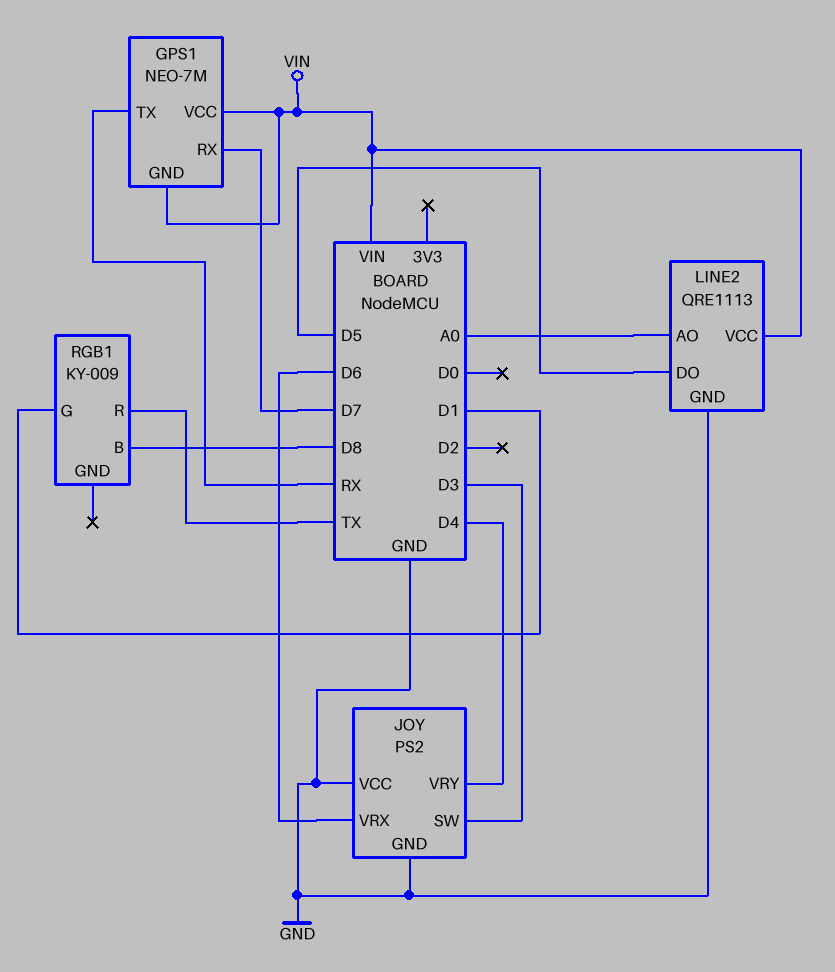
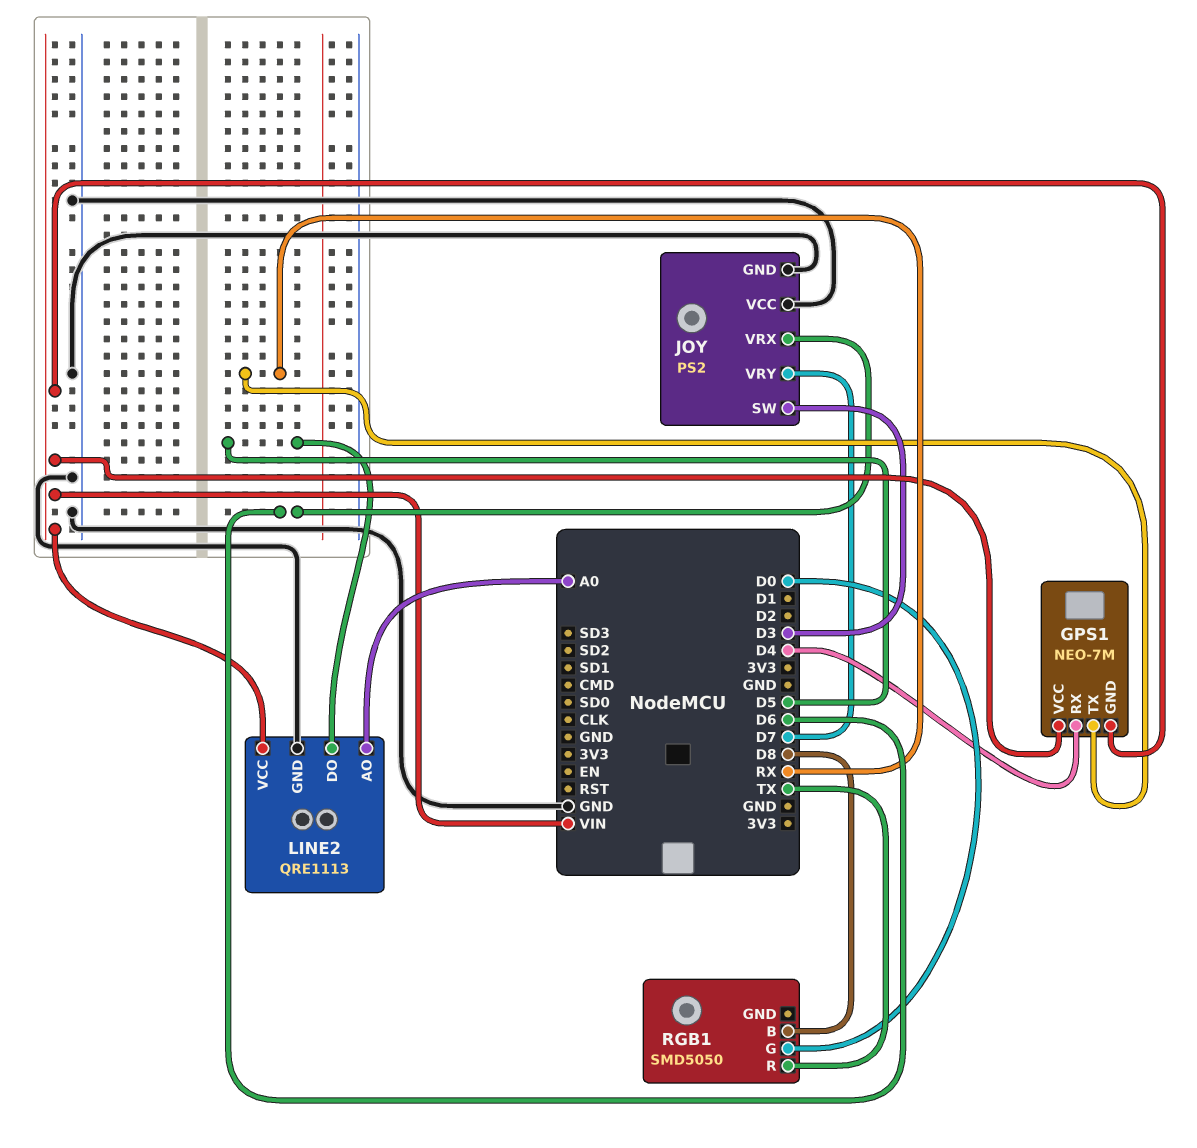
GPS1 pin RX: D7 -> D4
JOY pin VRY: D4 -> D7
RGB1: KY-009 -> SMD5050
RGB1 pin G: D1 -> D0

